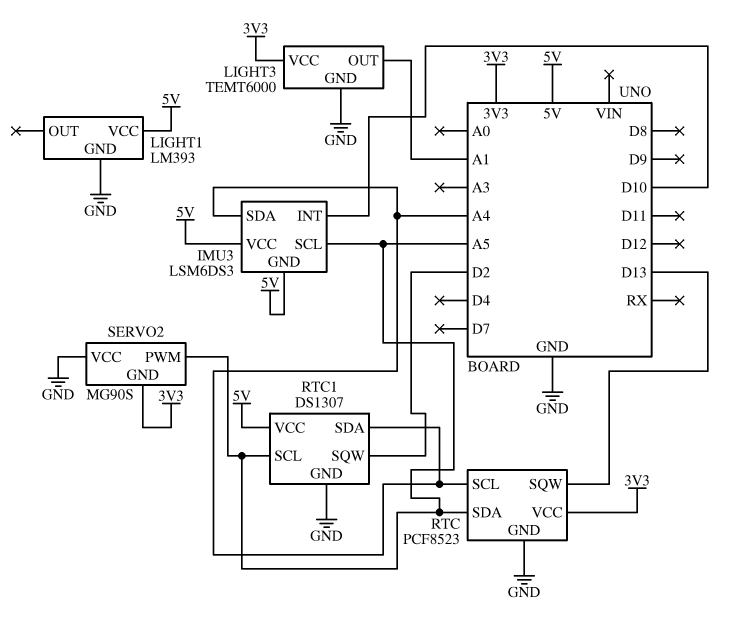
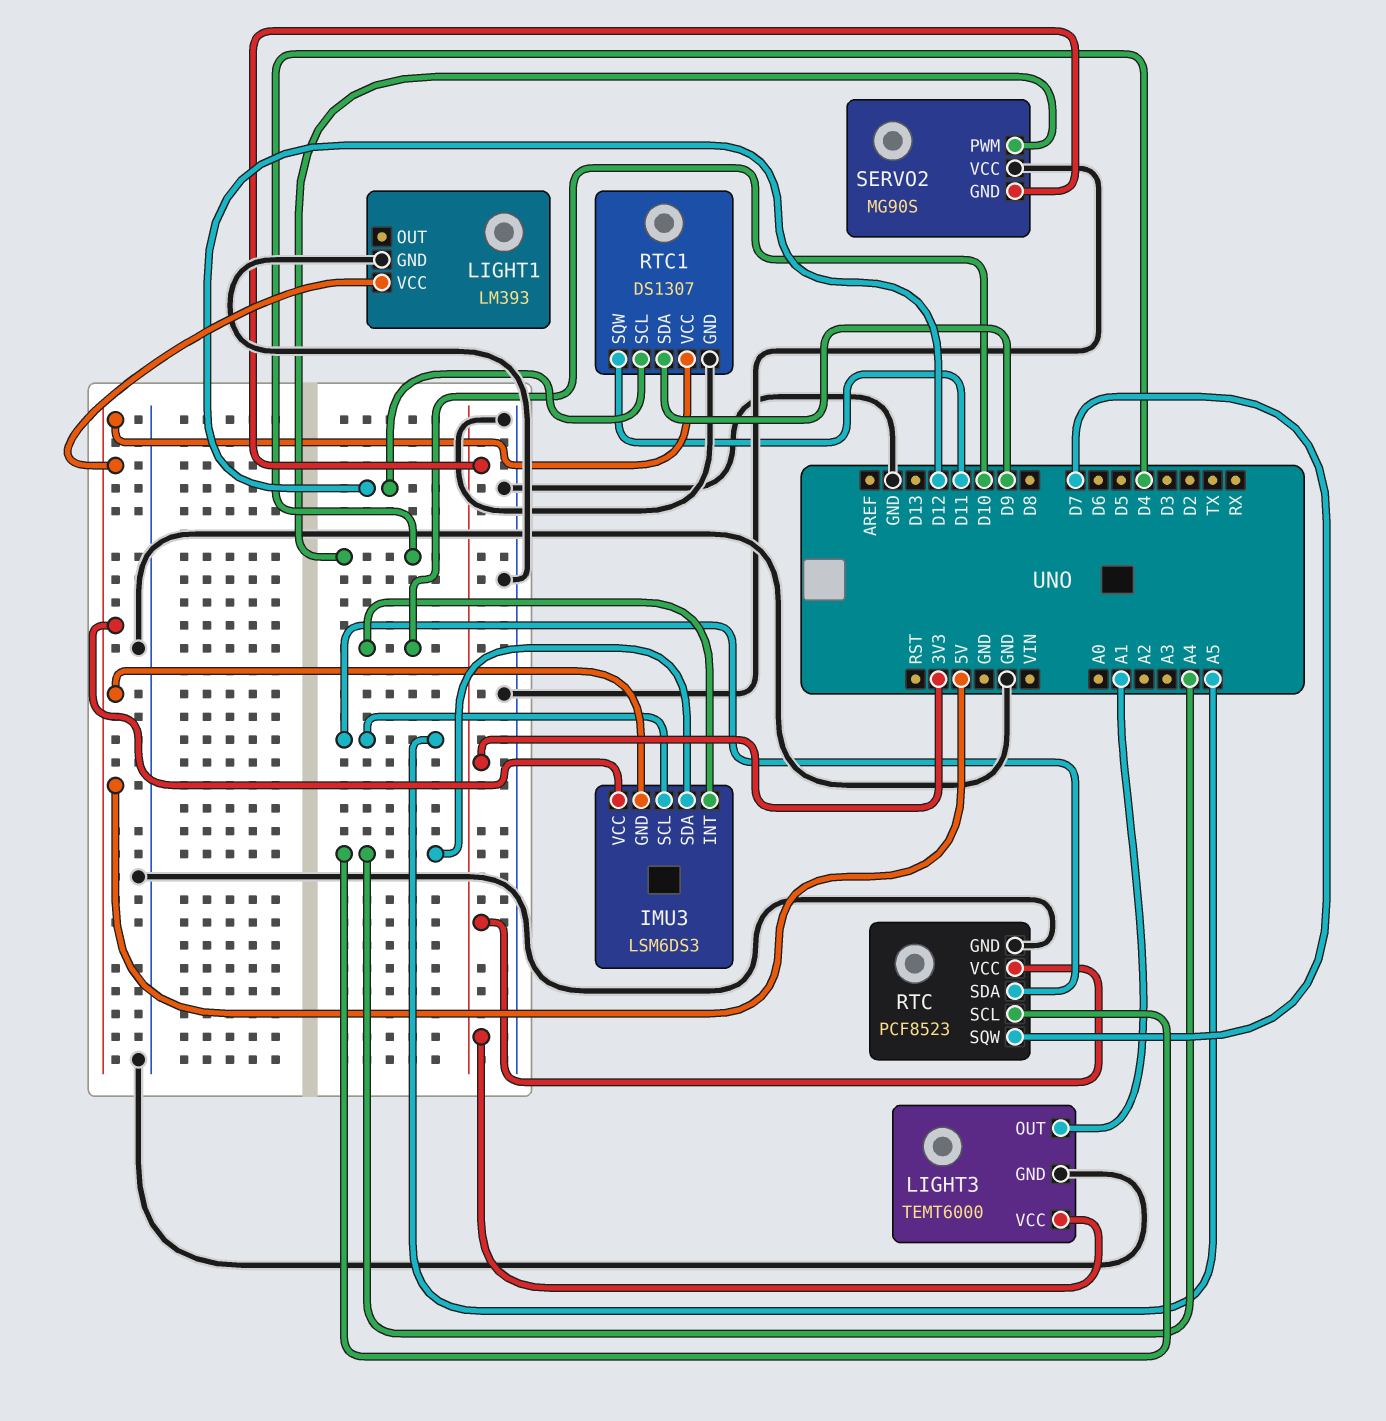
RTC pin SQW: D13 -> D7
RTC1 pin SCL: A5 -> D12
RTC1 pin SDA: A4 -> D9
RTC1 pin SQW: D2 -> D11
SERVO2 pin PWM: A5 -> D4

